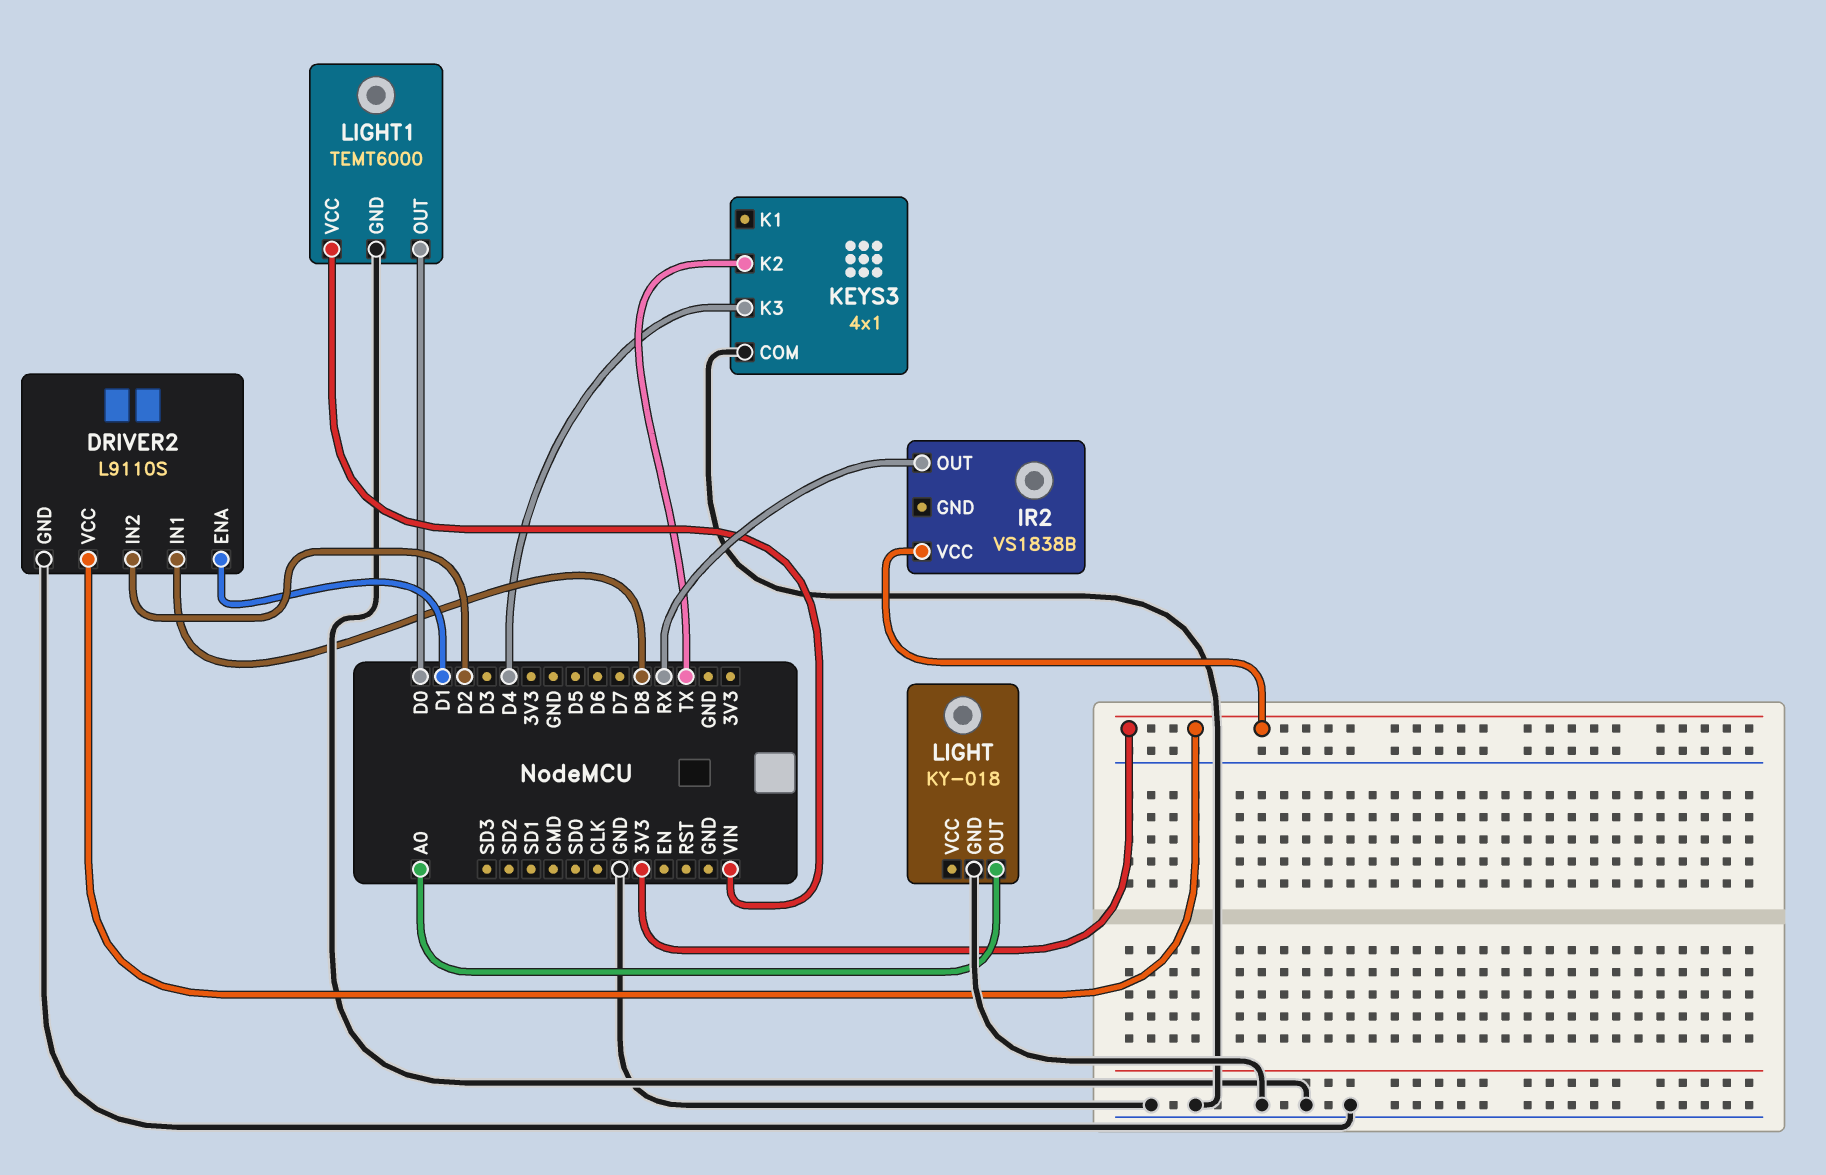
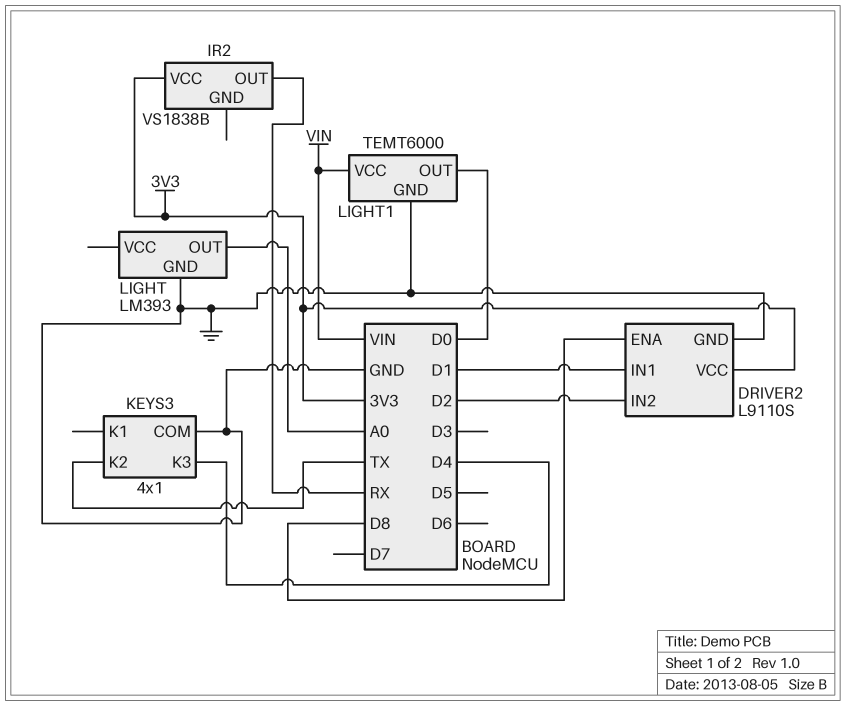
DRIVER2 pin ENA: D1 -> D8
DRIVER2 pin IN1: D8 -> D1
LIGHT: KY-018 -> LM393

